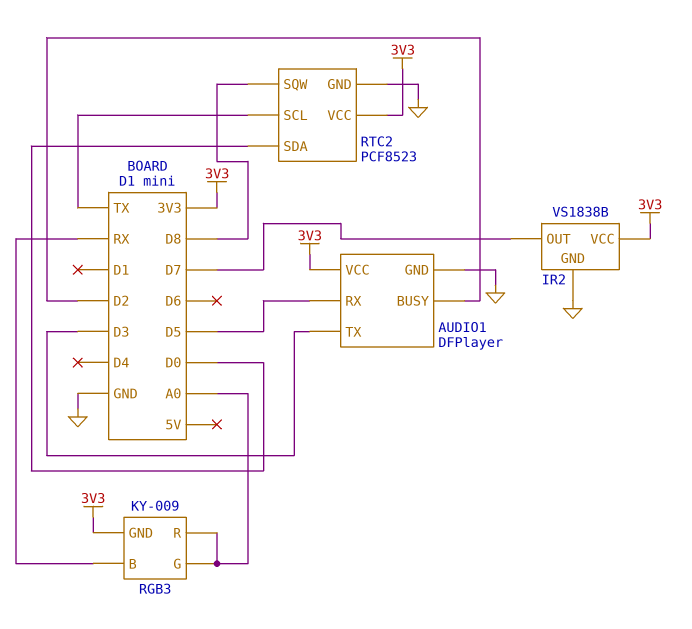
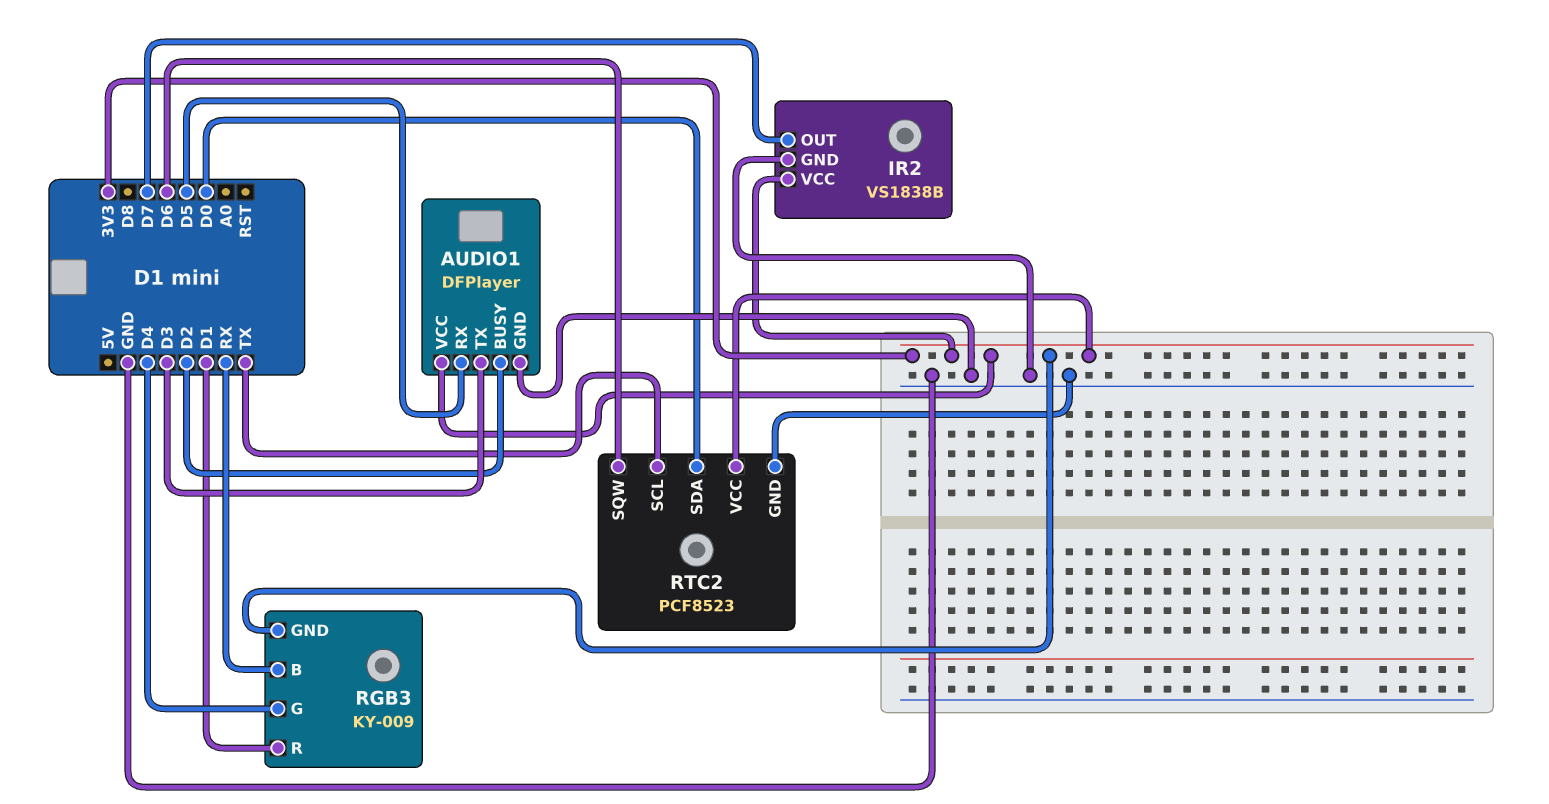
RGB3 pin G: A0 -> D4
RGB3 pin R: A0 -> D1
RTC2 pin SQW: D8 -> D6

